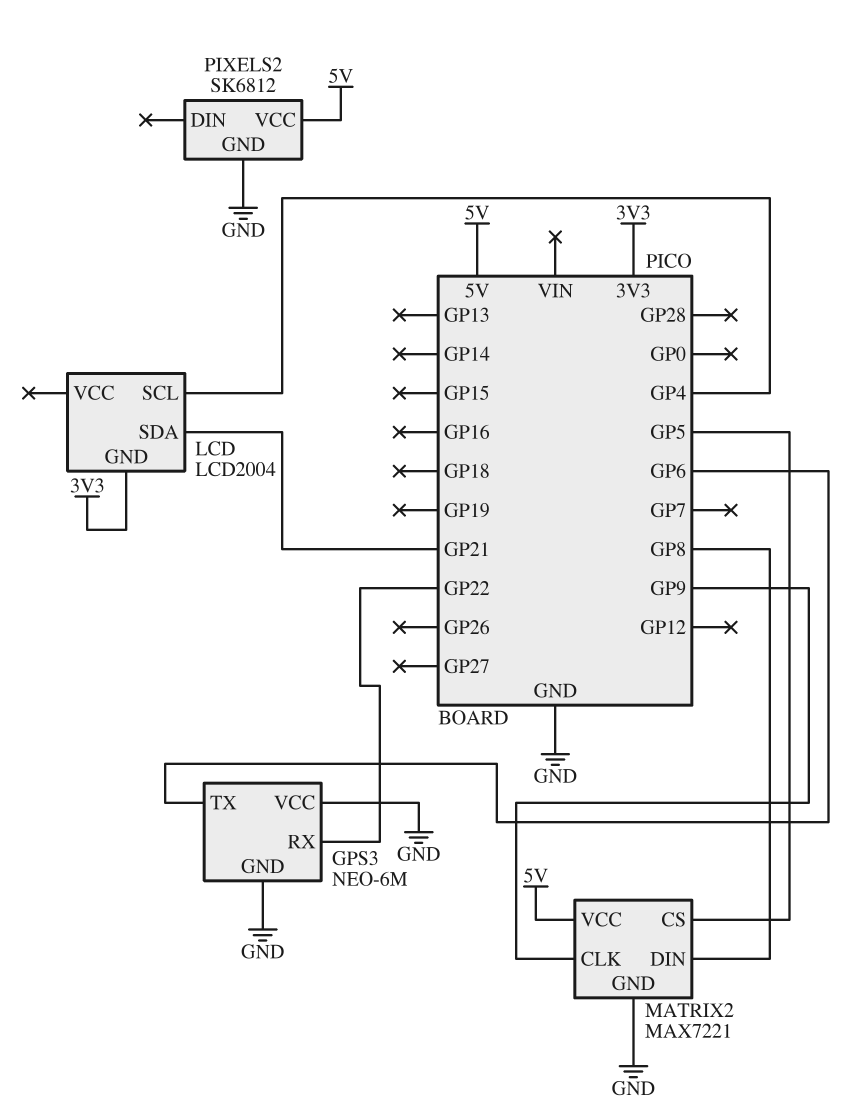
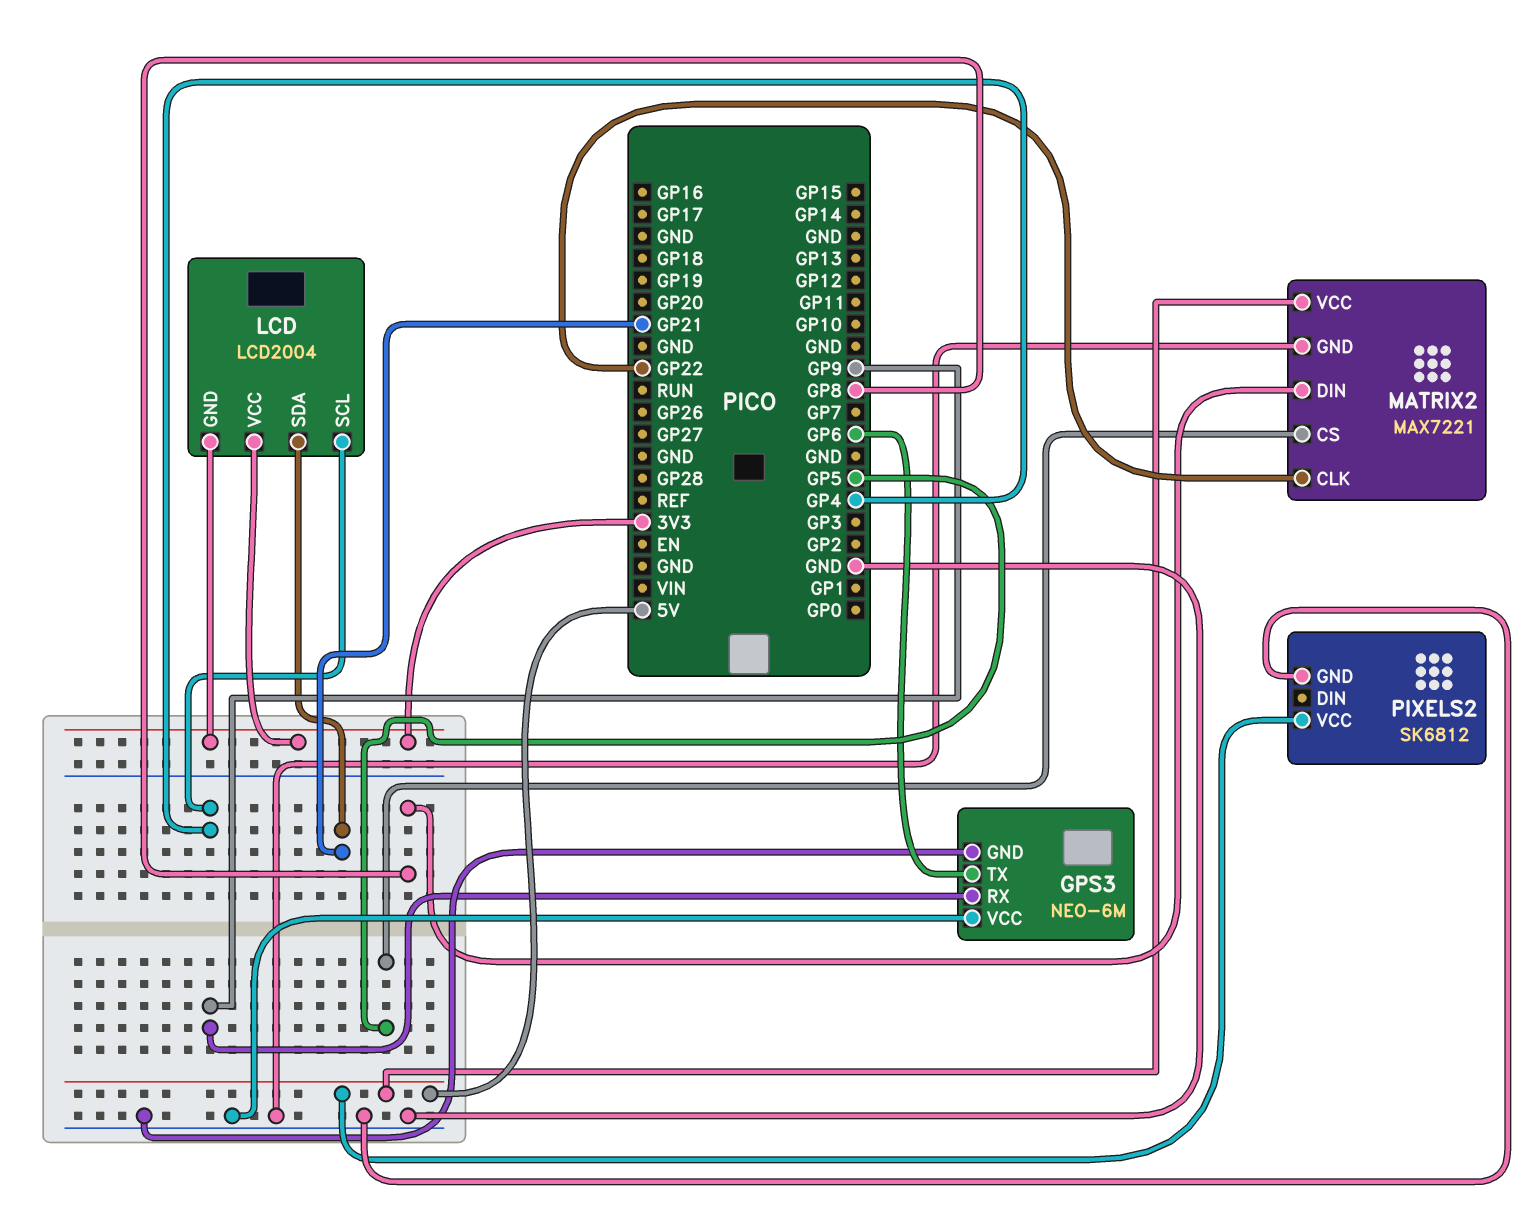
GPS3 pin RX: GP22 -> GP9
LCD pin VCC: none -> 3V3
MATRIX2 pin CLK: GP9 -> GP22

